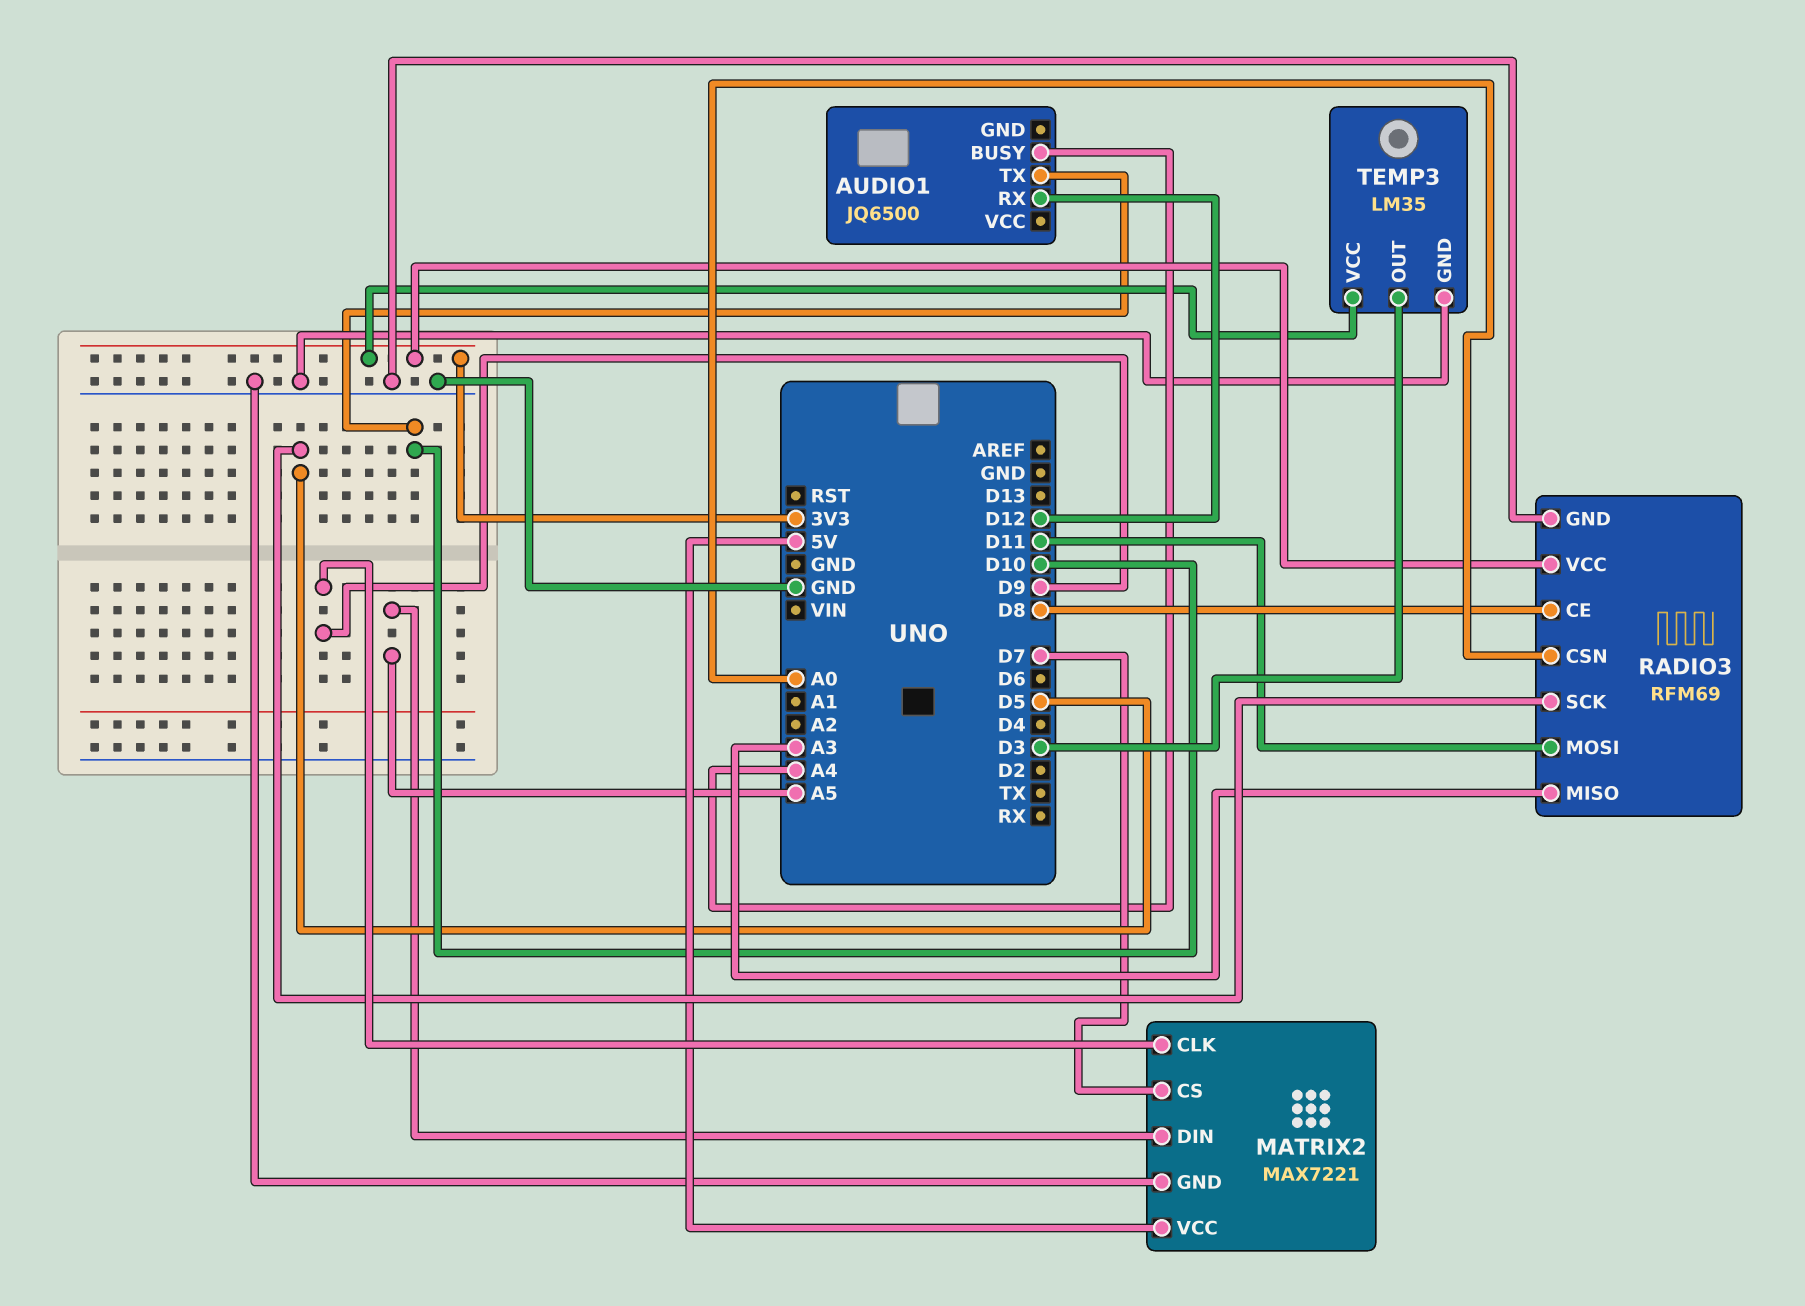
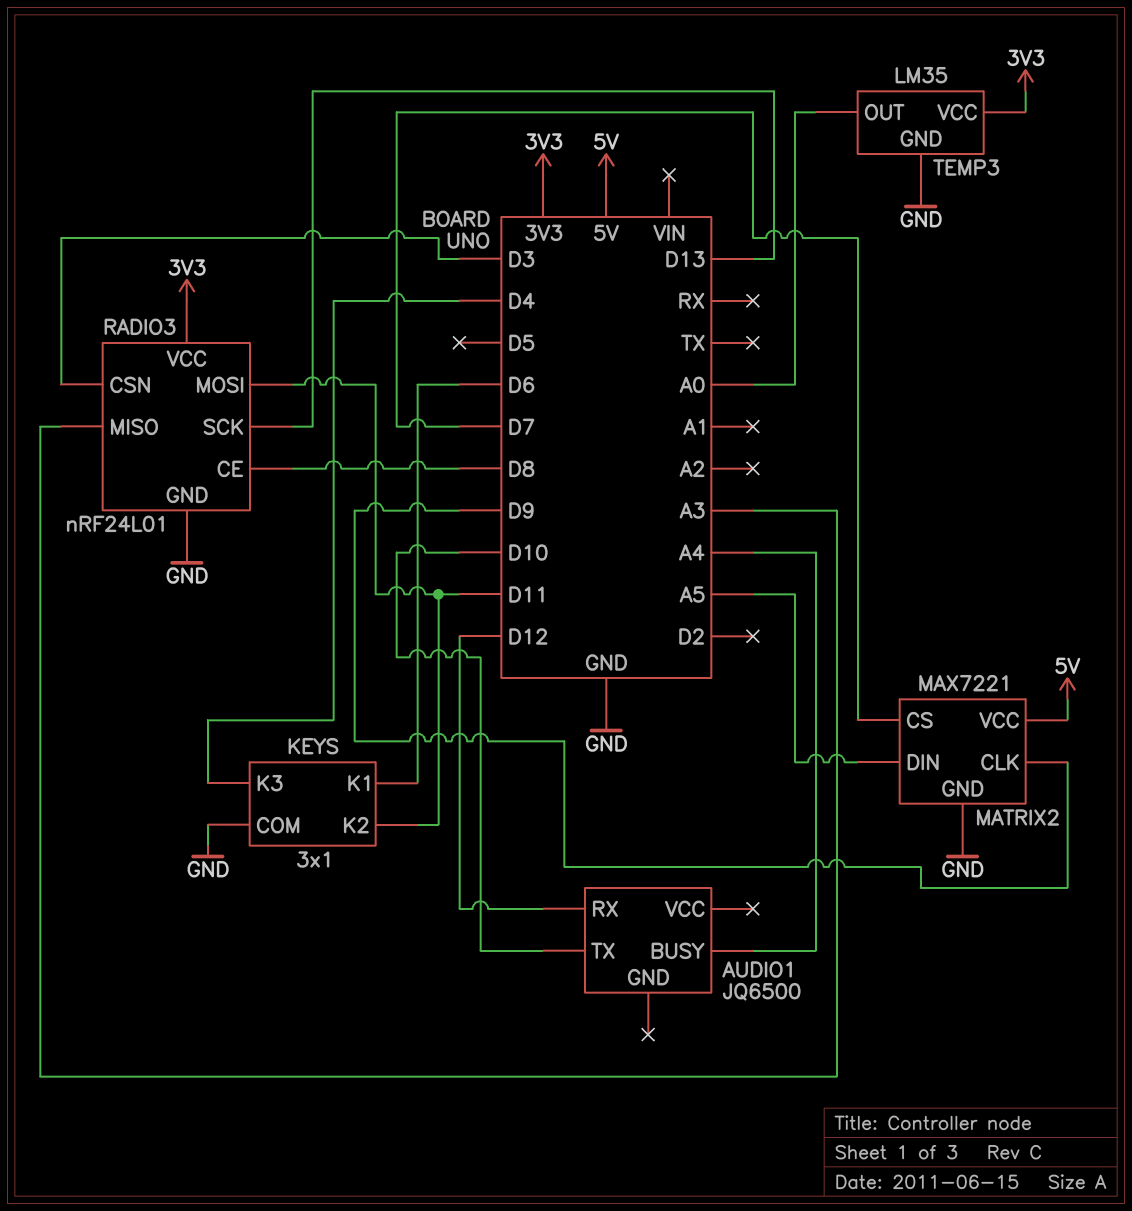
KEYS: none -> 3x1
KEYS pin COM: none -> GND
KEYS pin K1: none -> D6
KEYS pin K2: none -> D11
KEYS pin K3: none -> D4
RADIO3: RFM69 -> nRF24L01
RADIO3 pin CSN: A0 -> D3
RADIO3 pin SCK: D5 -> D13
TEMP3 pin OUT: D3 -> A0

